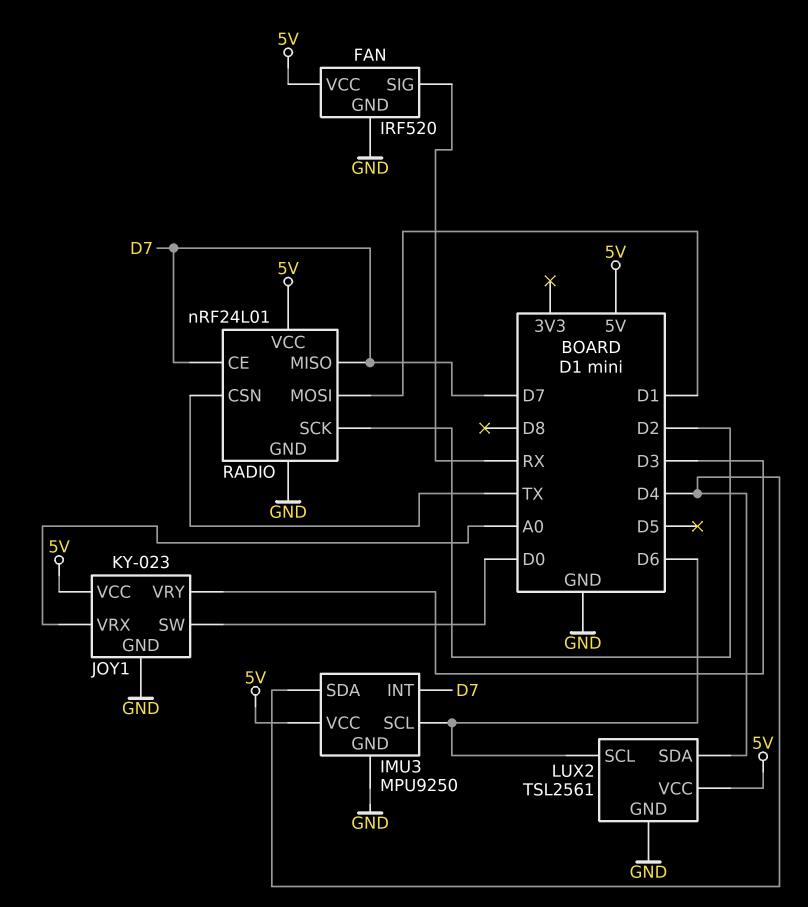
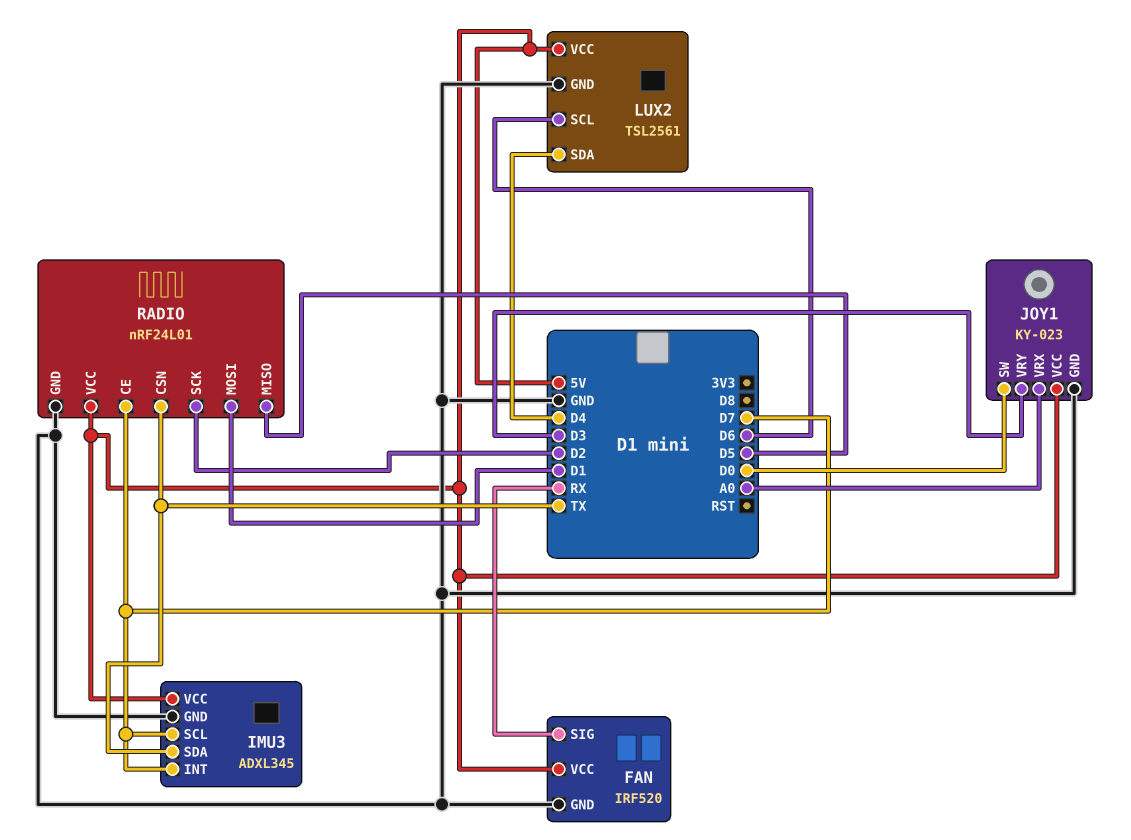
IMU3: MPU9250 -> ADXL345
IMU3 pin SCL: D6 -> D7
IMU3 pin SDA: D4 -> TX
RADIO pin MISO: D7 -> D5

